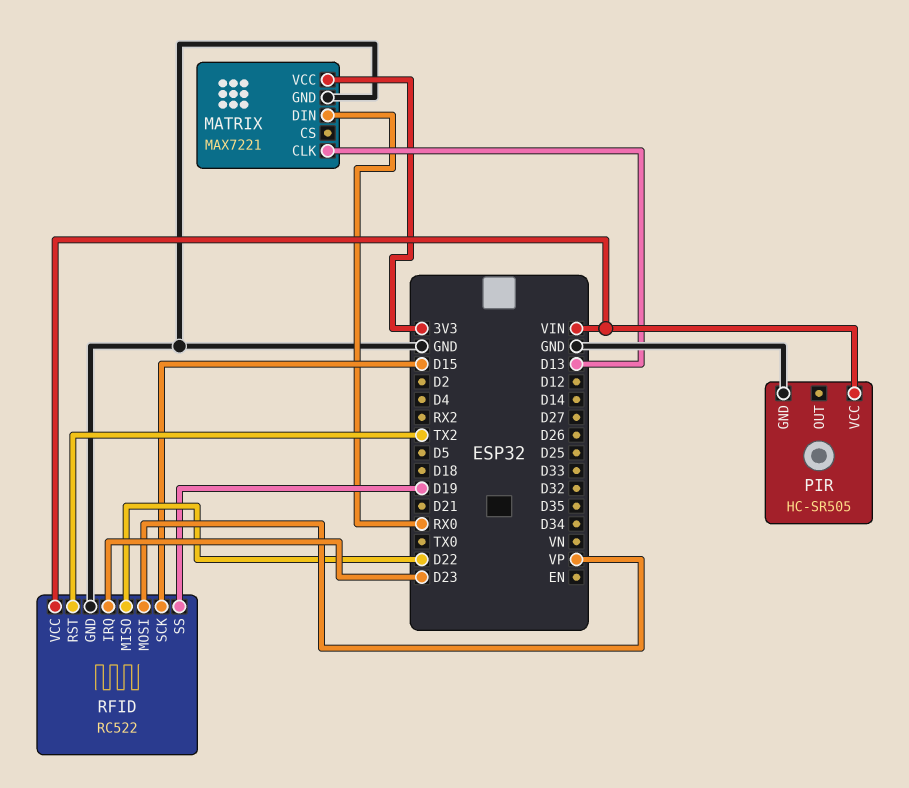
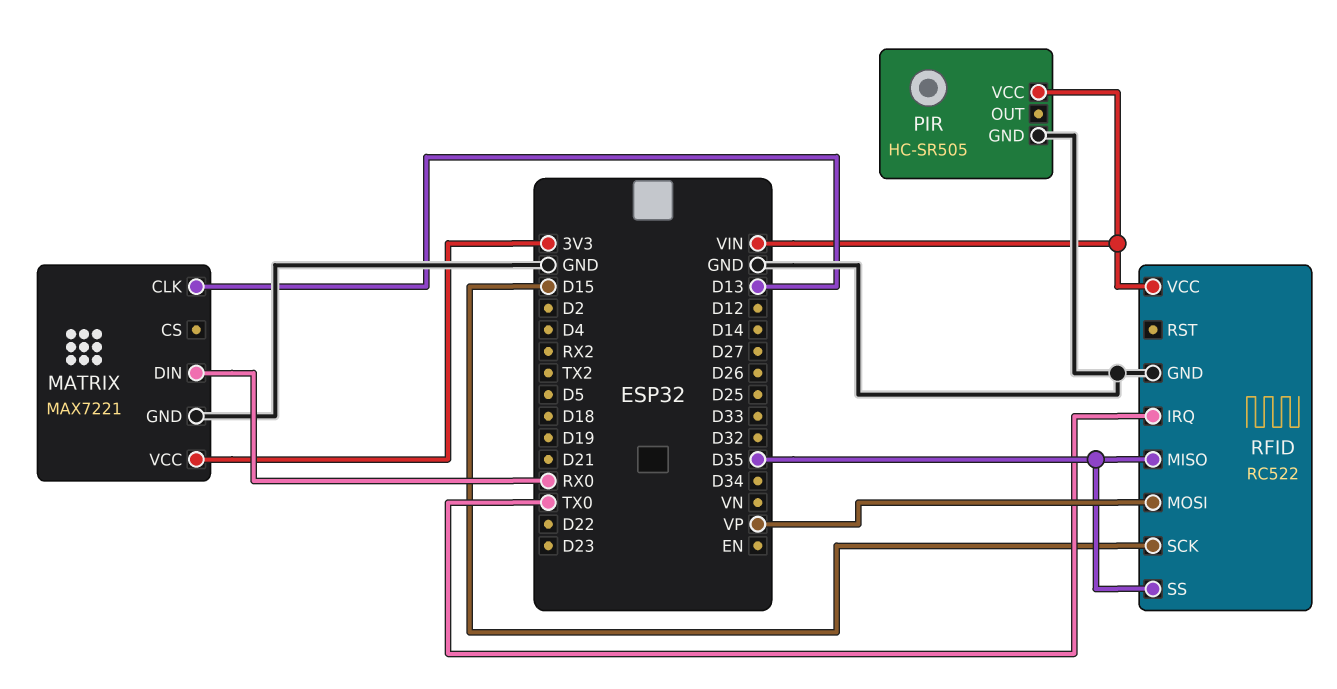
RFID pin IRQ: D23 -> TX0
RFID pin MISO: D22 -> D35
RFID pin RST: TX2 -> none
RFID pin SS: D19 -> D35

